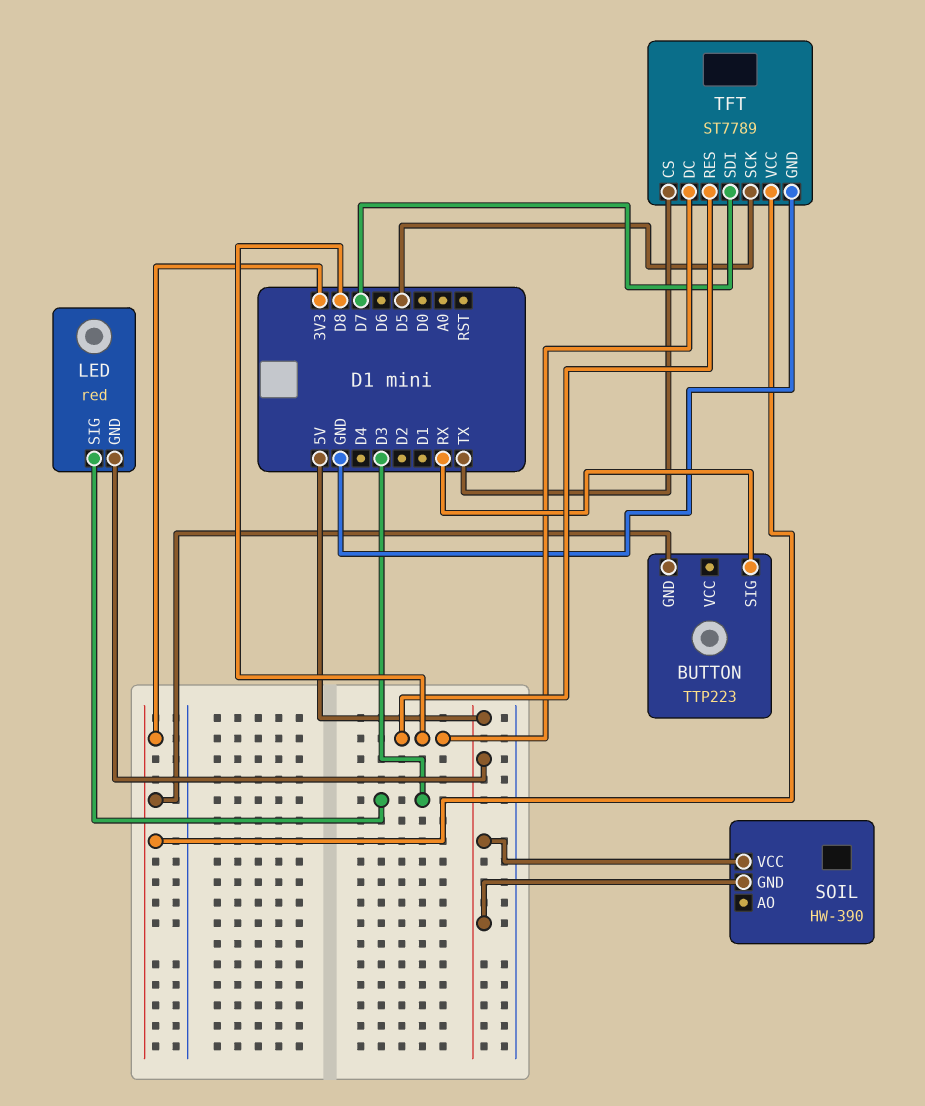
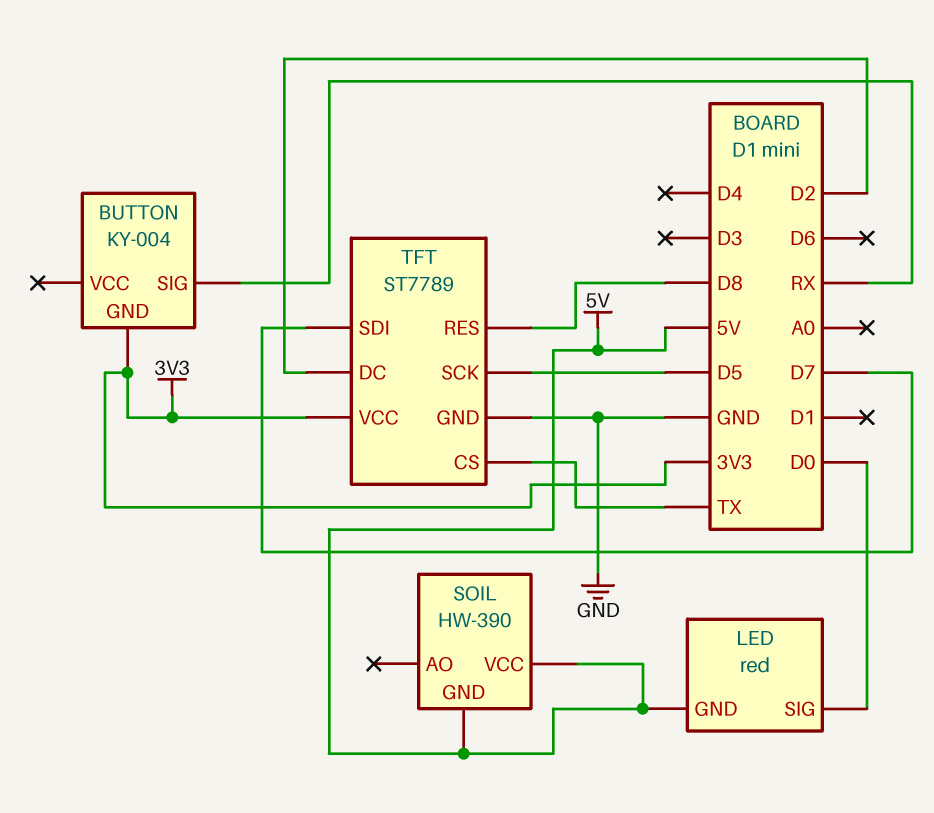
BUTTON: TTP223 -> KY-004
LED pin SIG: D3 -> D0
TFT pin DC: D8 -> D2

